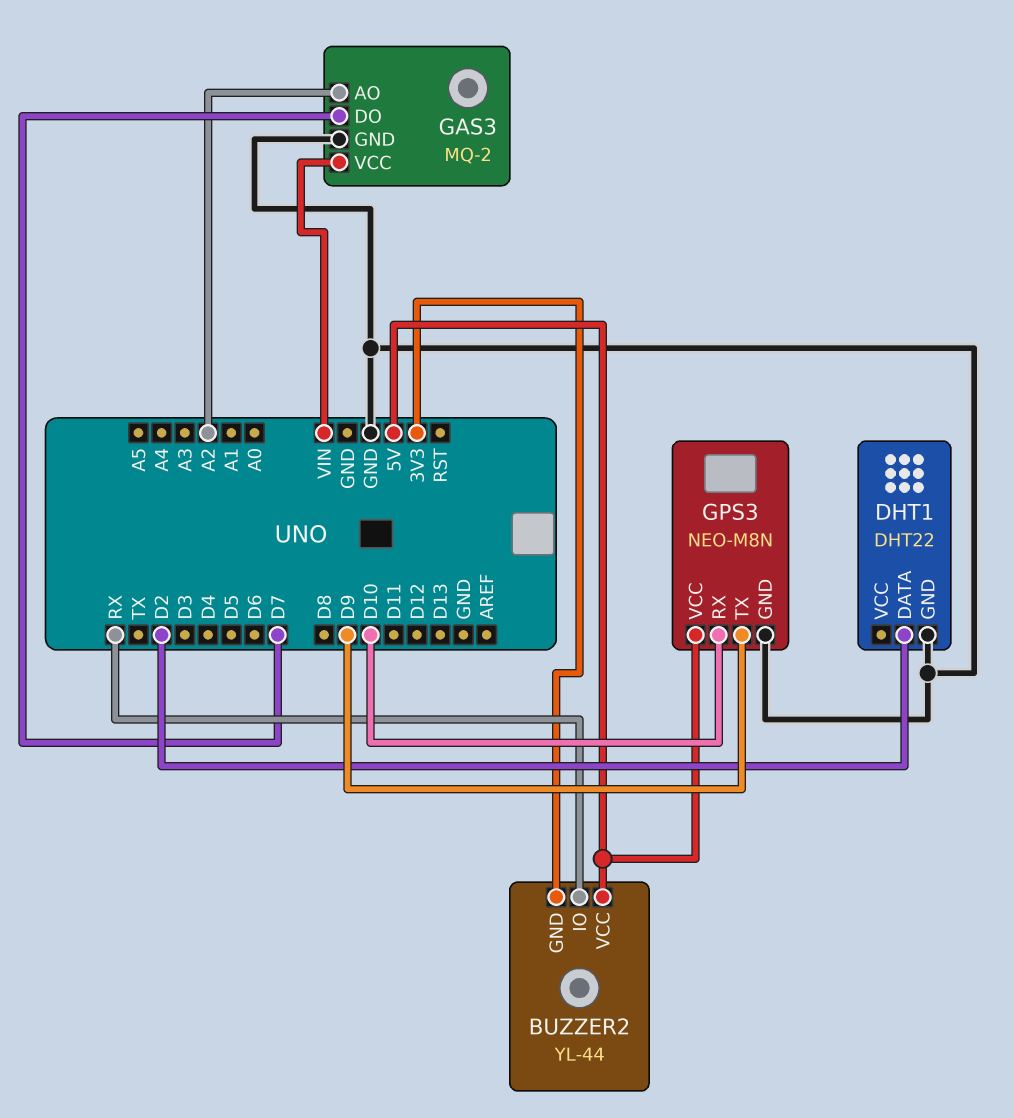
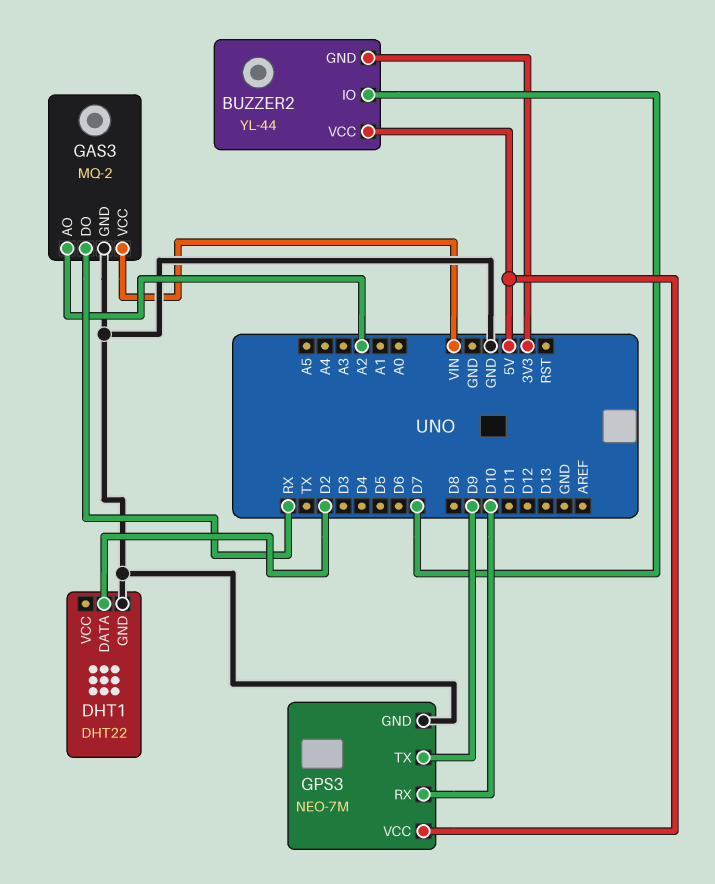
BUZZER2 pin IO: RX -> D7
GAS3 pin DO: D7 -> RX
GPS3: NEO-M8N -> NEO-7M

